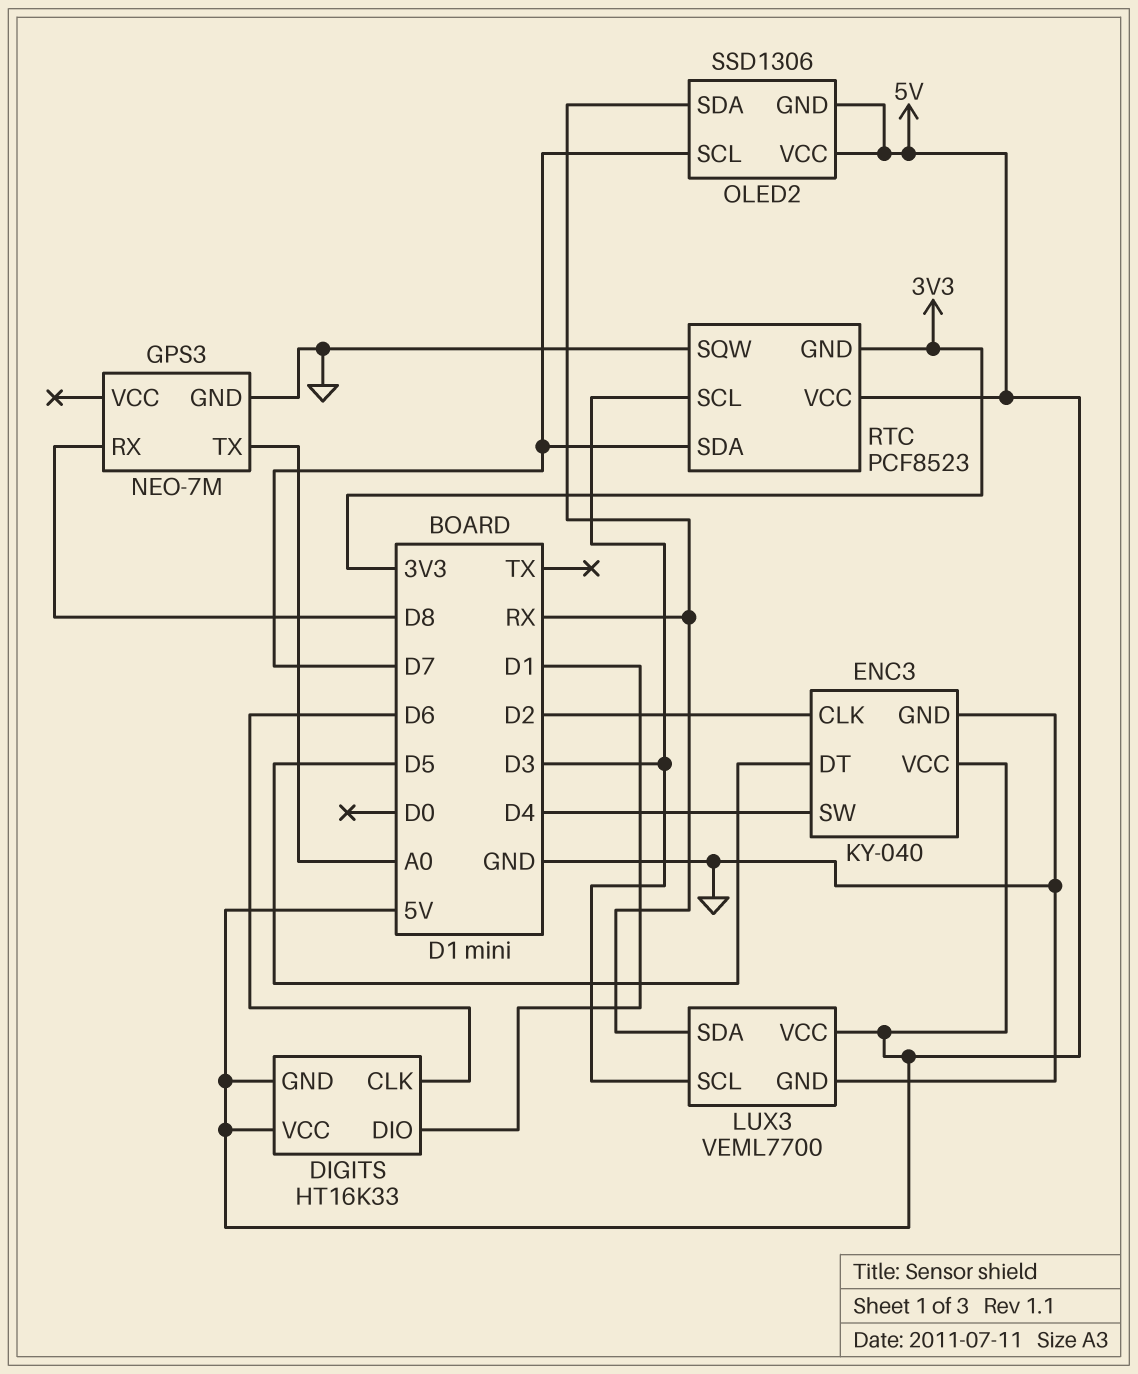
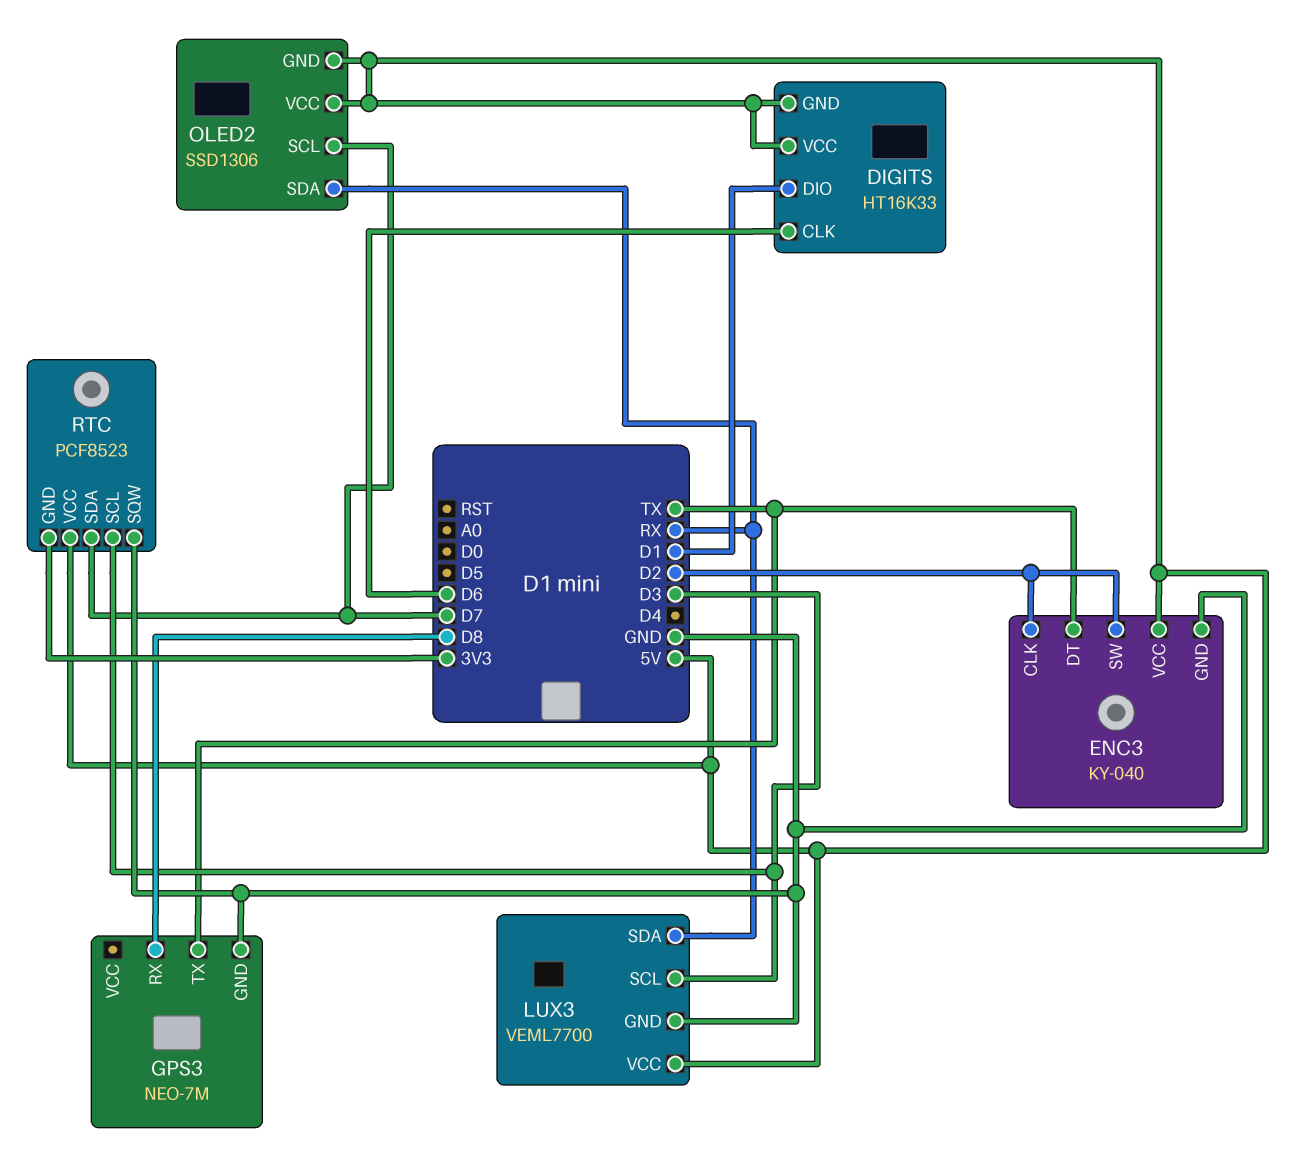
ENC3 pin DT: D5 -> TX
ENC3 pin SW: D4 -> D2
GPS3 pin TX: A0 -> TX

